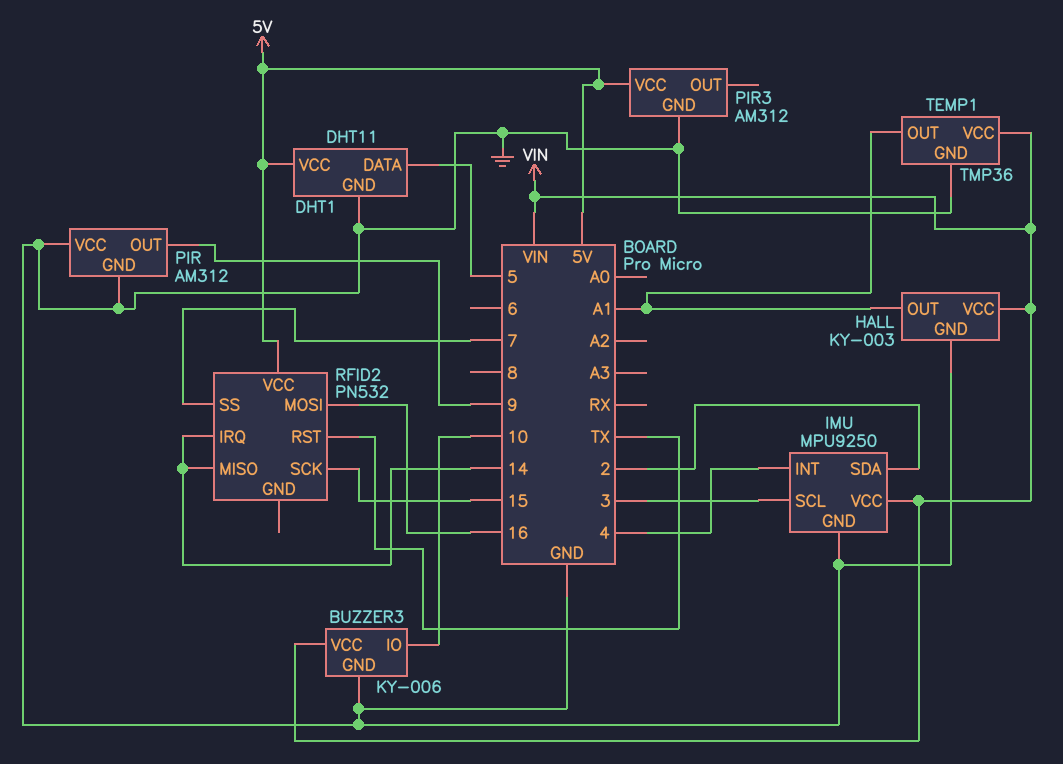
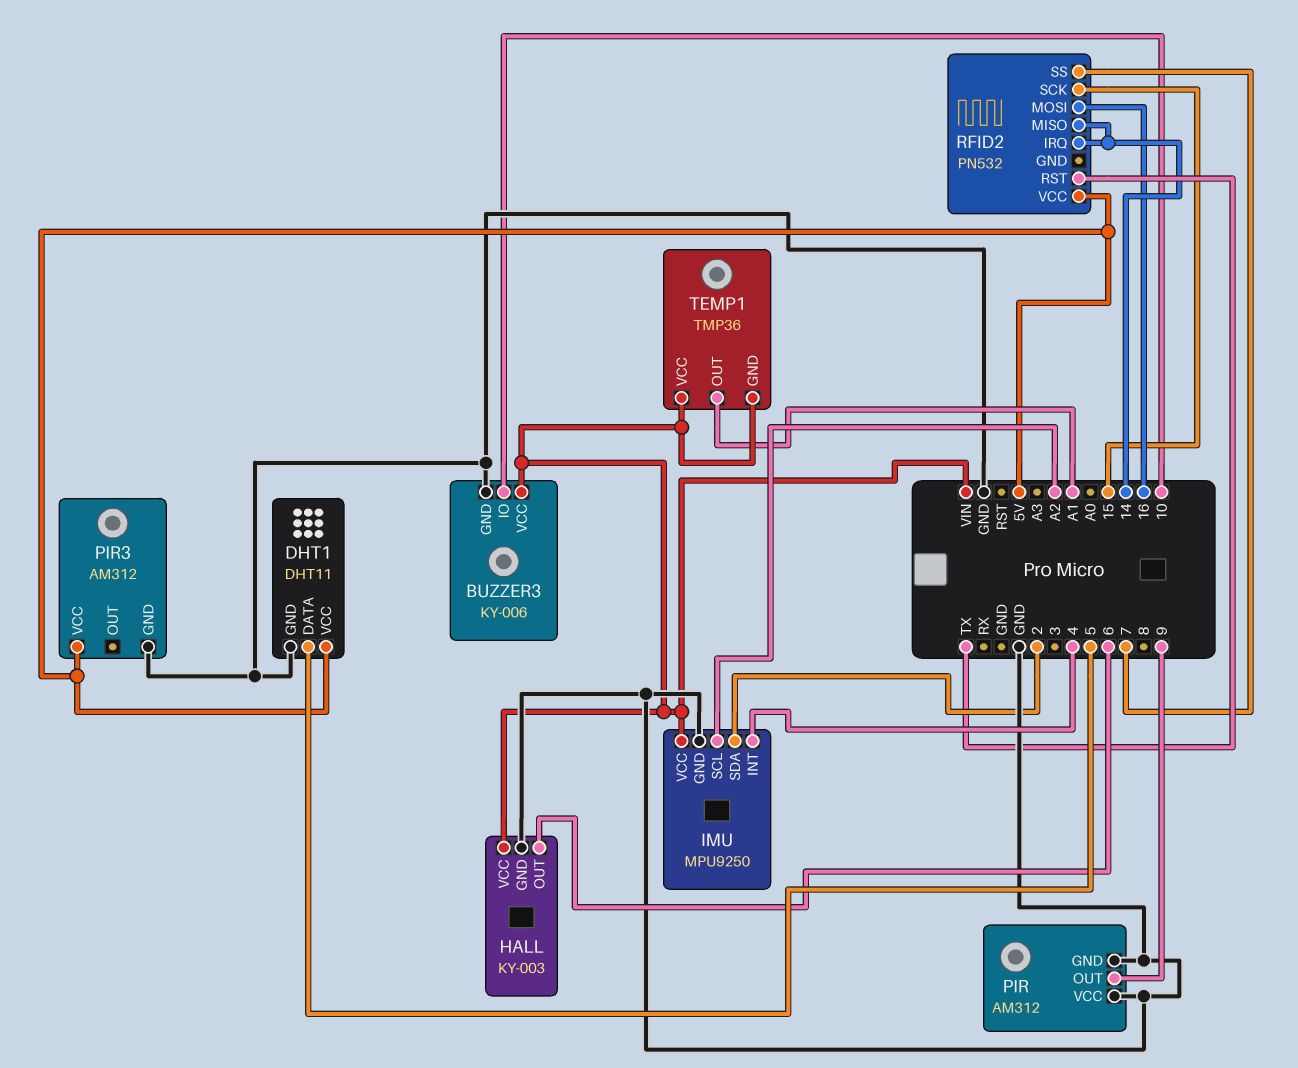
HALL pin OUT: A1 -> 6
IMU pin SCL: 3 -> A2
TEMP1 pin GND: GND -> VIN

